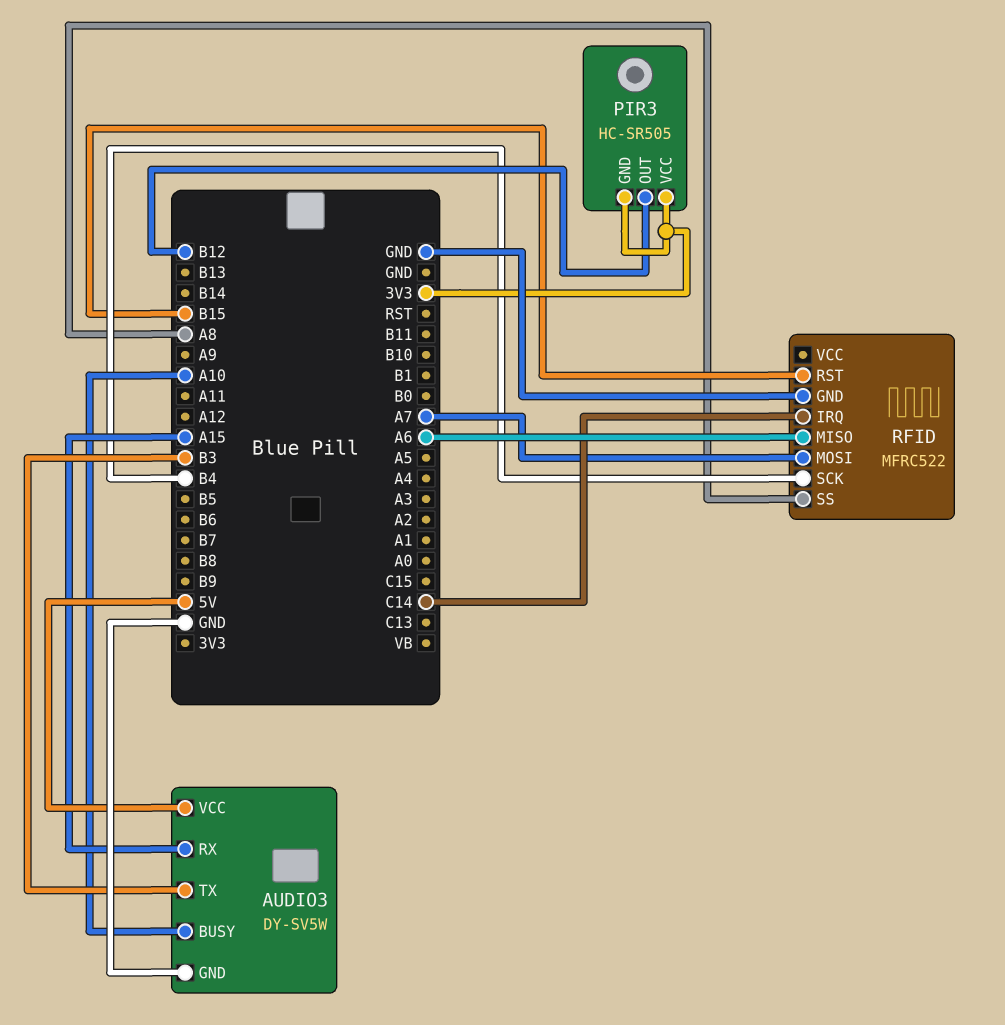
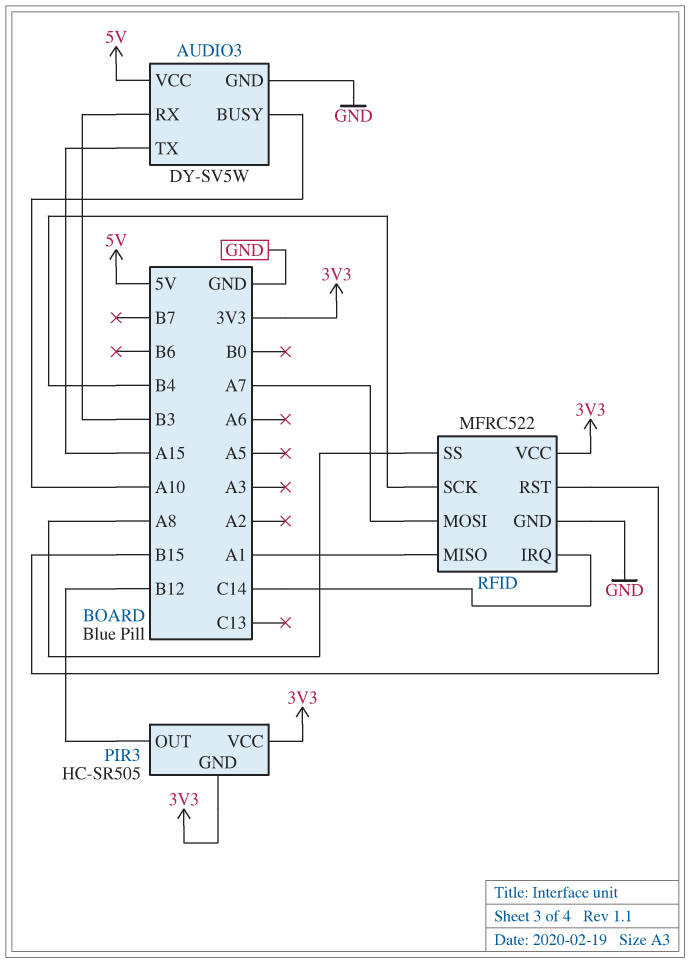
AUDIO3 pin RX: A15 -> B3
AUDIO3 pin TX: B3 -> A15
RFID pin MISO: A6 -> A1
RFID pin VCC: none -> 3V3

